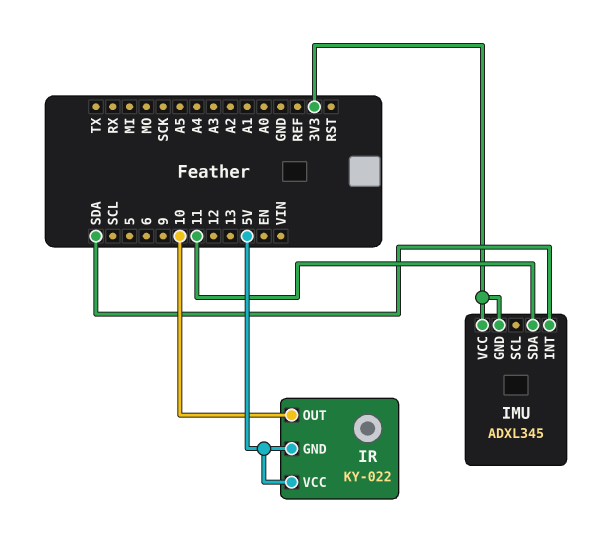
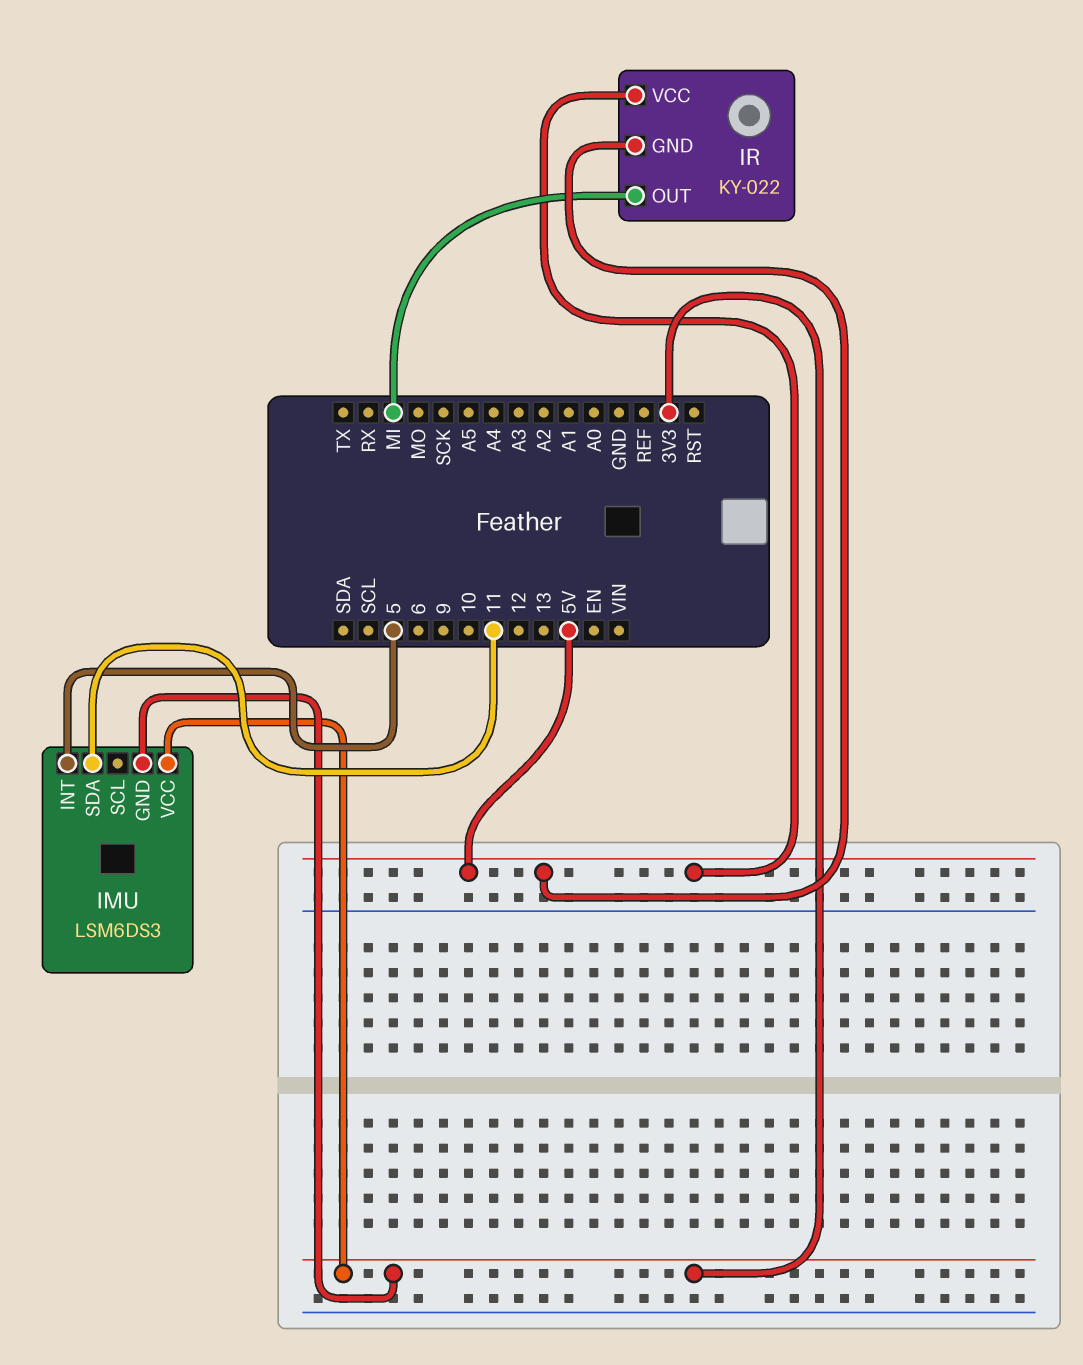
IMU: ADXL345 -> LSM6DS3
IMU pin INT: SDA -> 5
IR pin OUT: 10 -> MI

